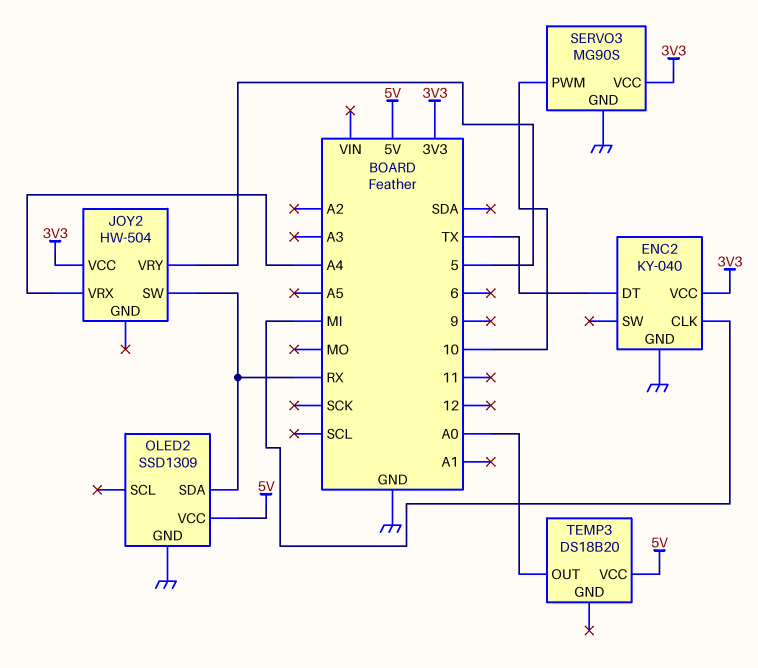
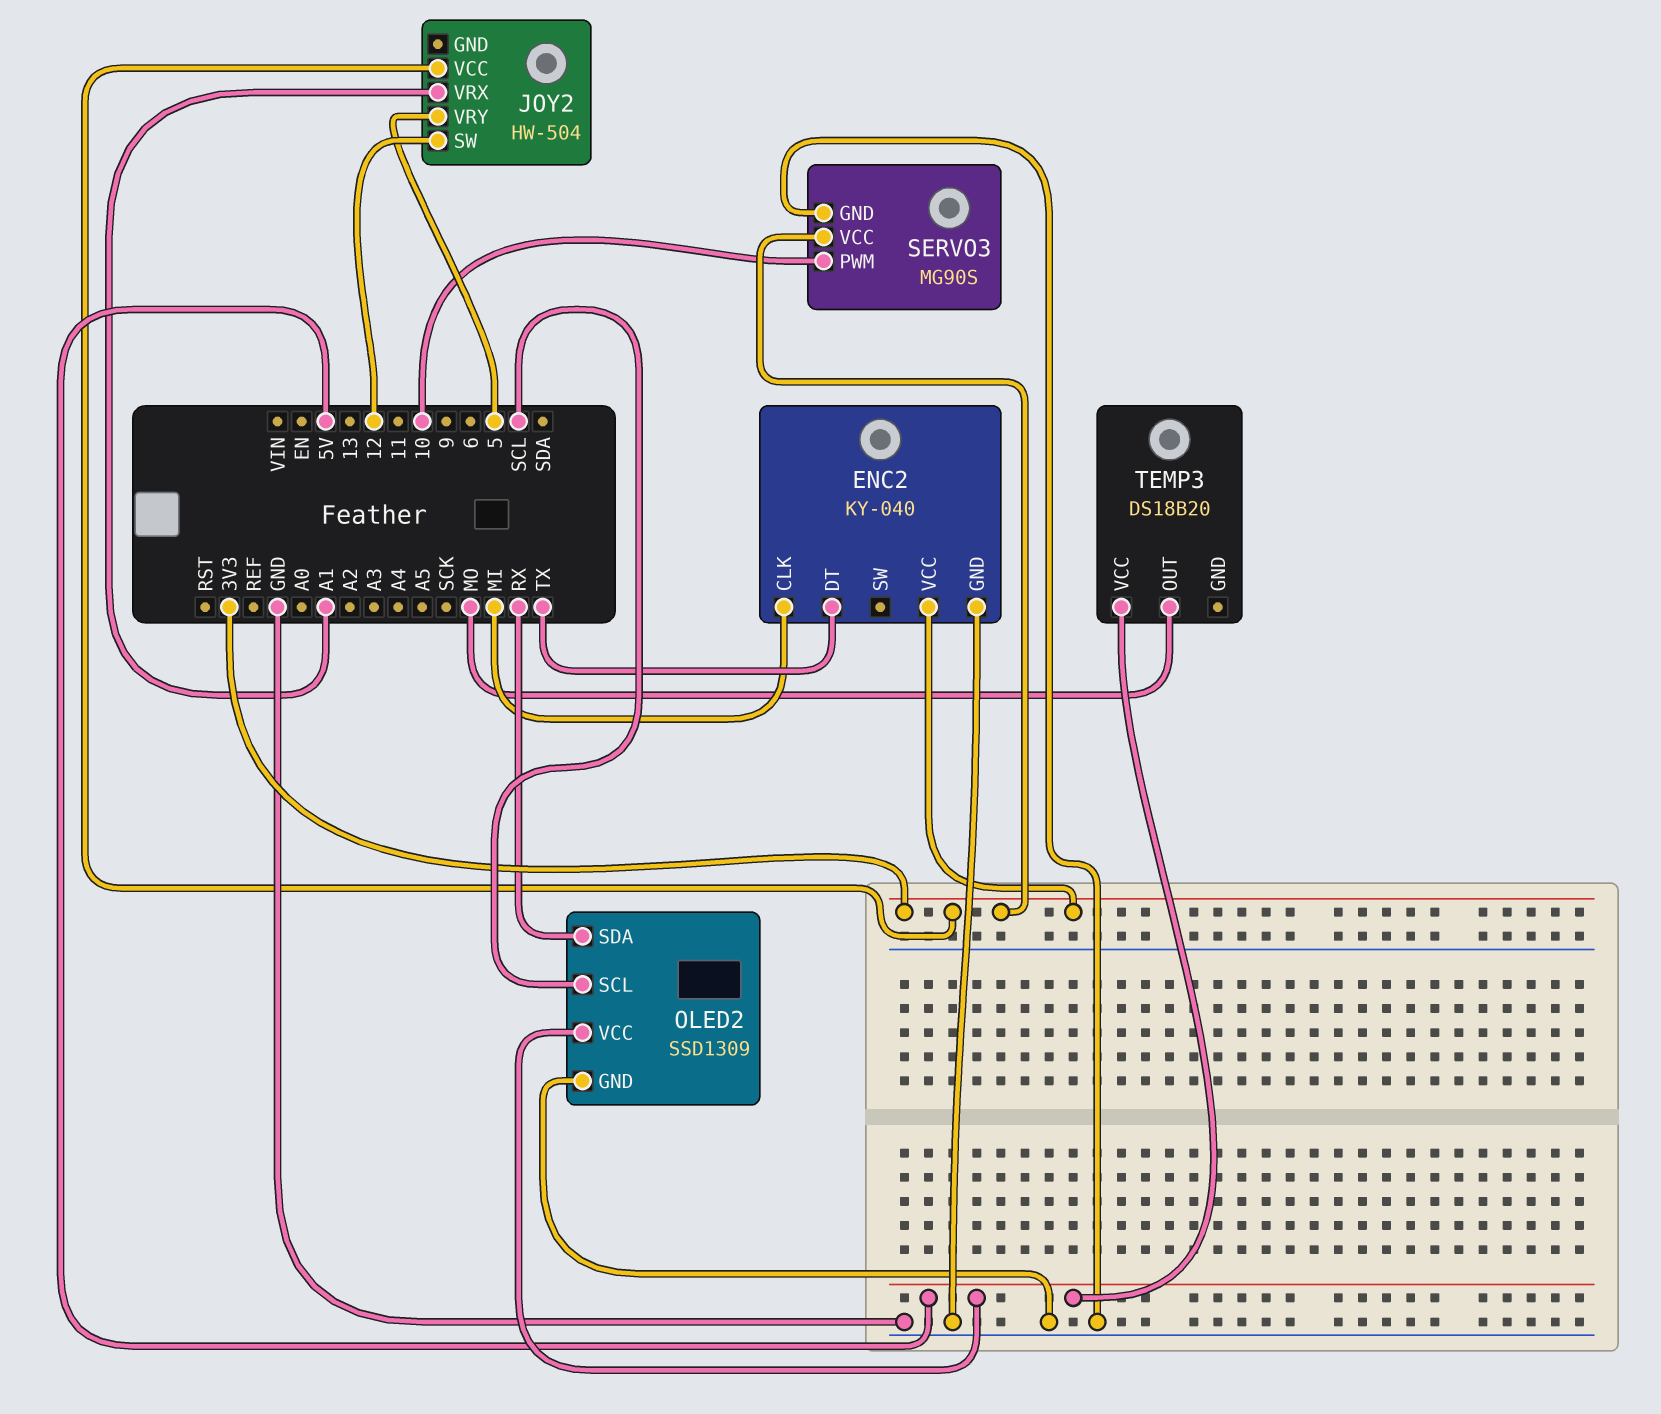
JOY2 pin SW: RX -> 12
JOY2 pin VRX: A4 -> A1
OLED2 pin SCL: none -> SCL
TEMP3 pin OUT: A0 -> MO

